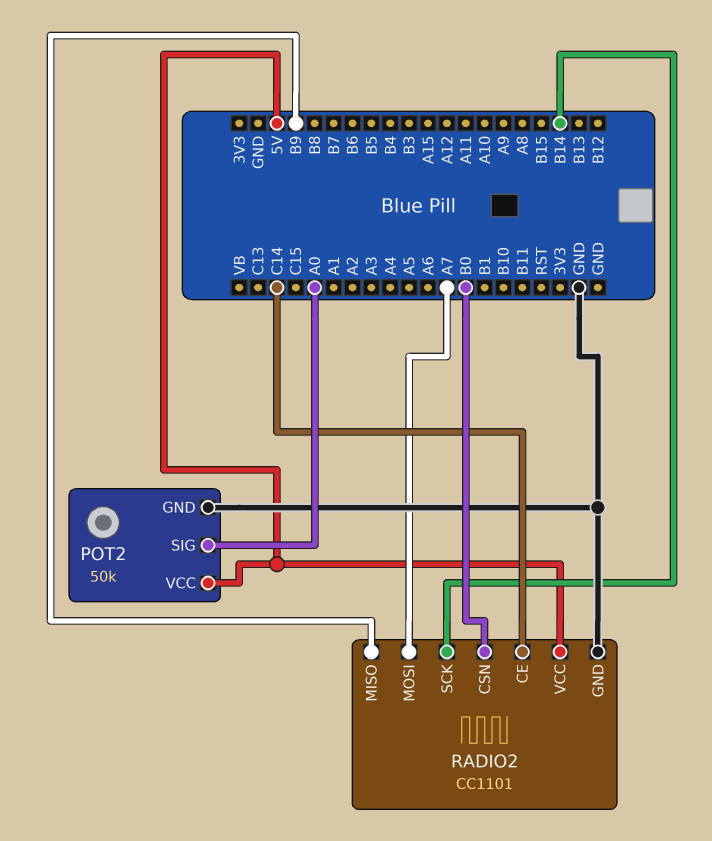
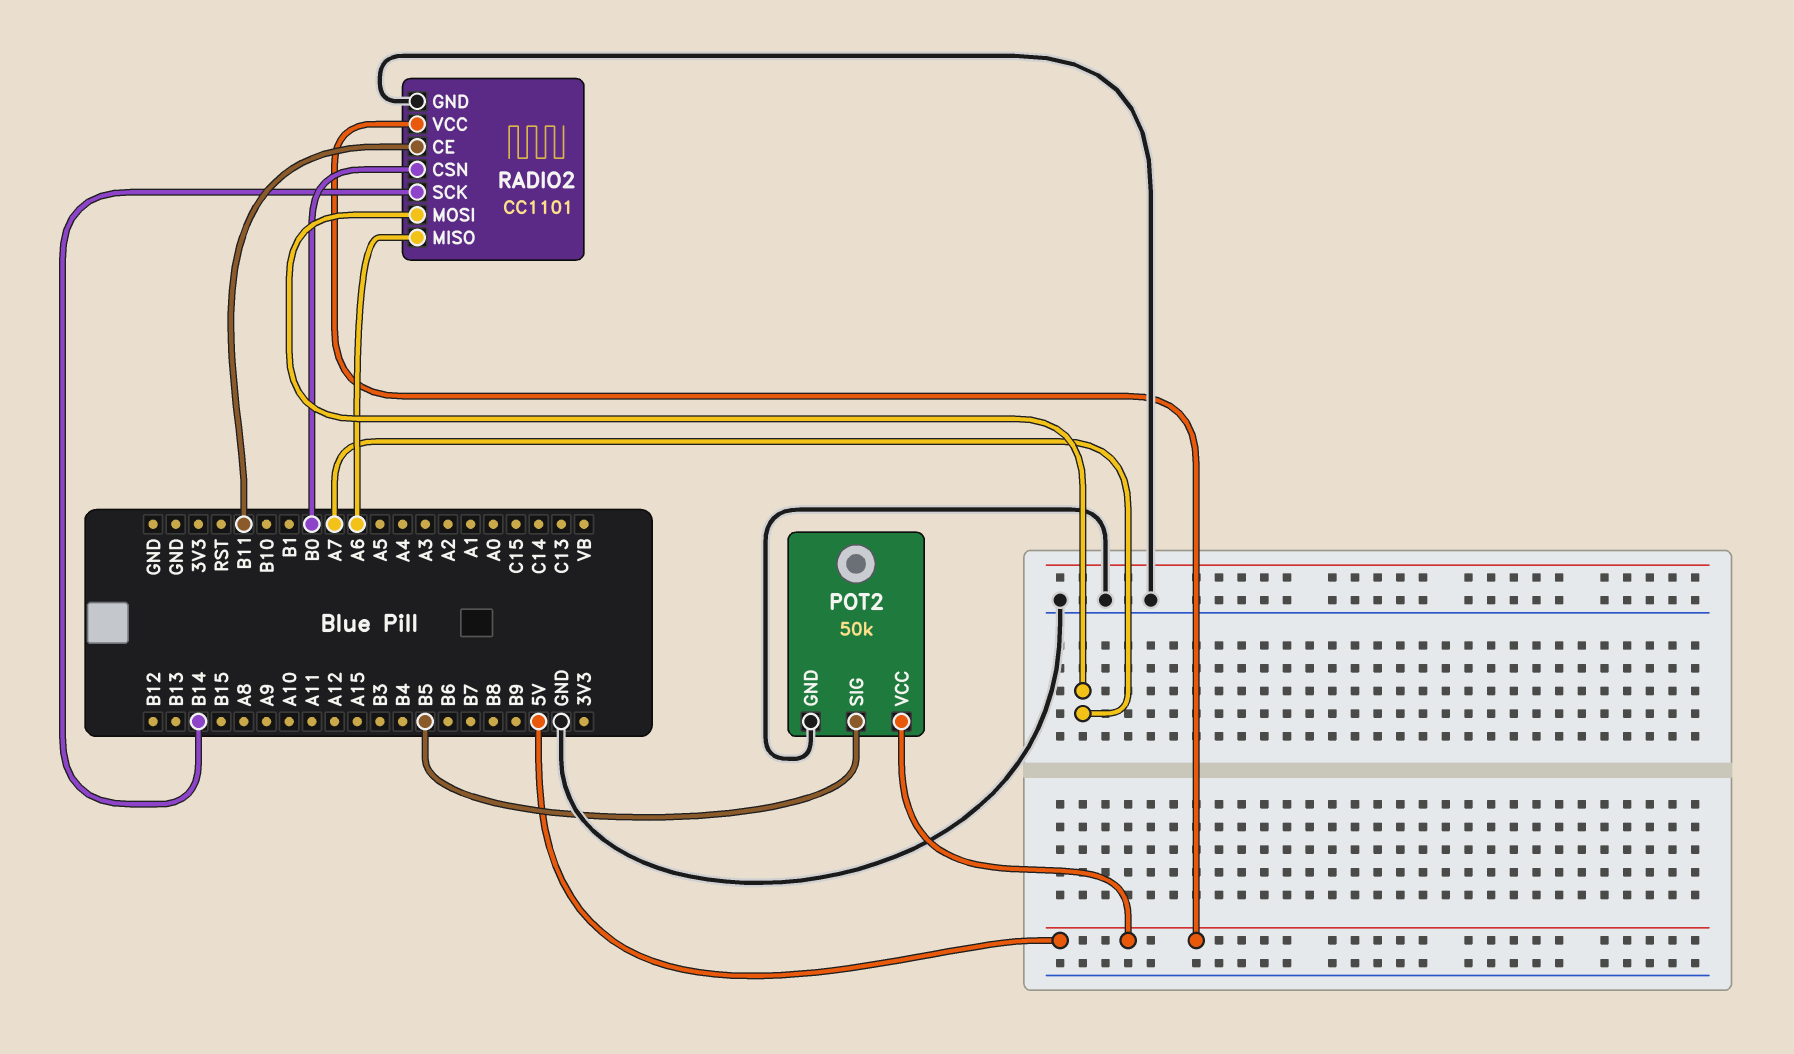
POT2 pin SIG: A0 -> B5
RADIO2 pin CE: C14 -> B11
RADIO2 pin MISO: B9 -> A6

